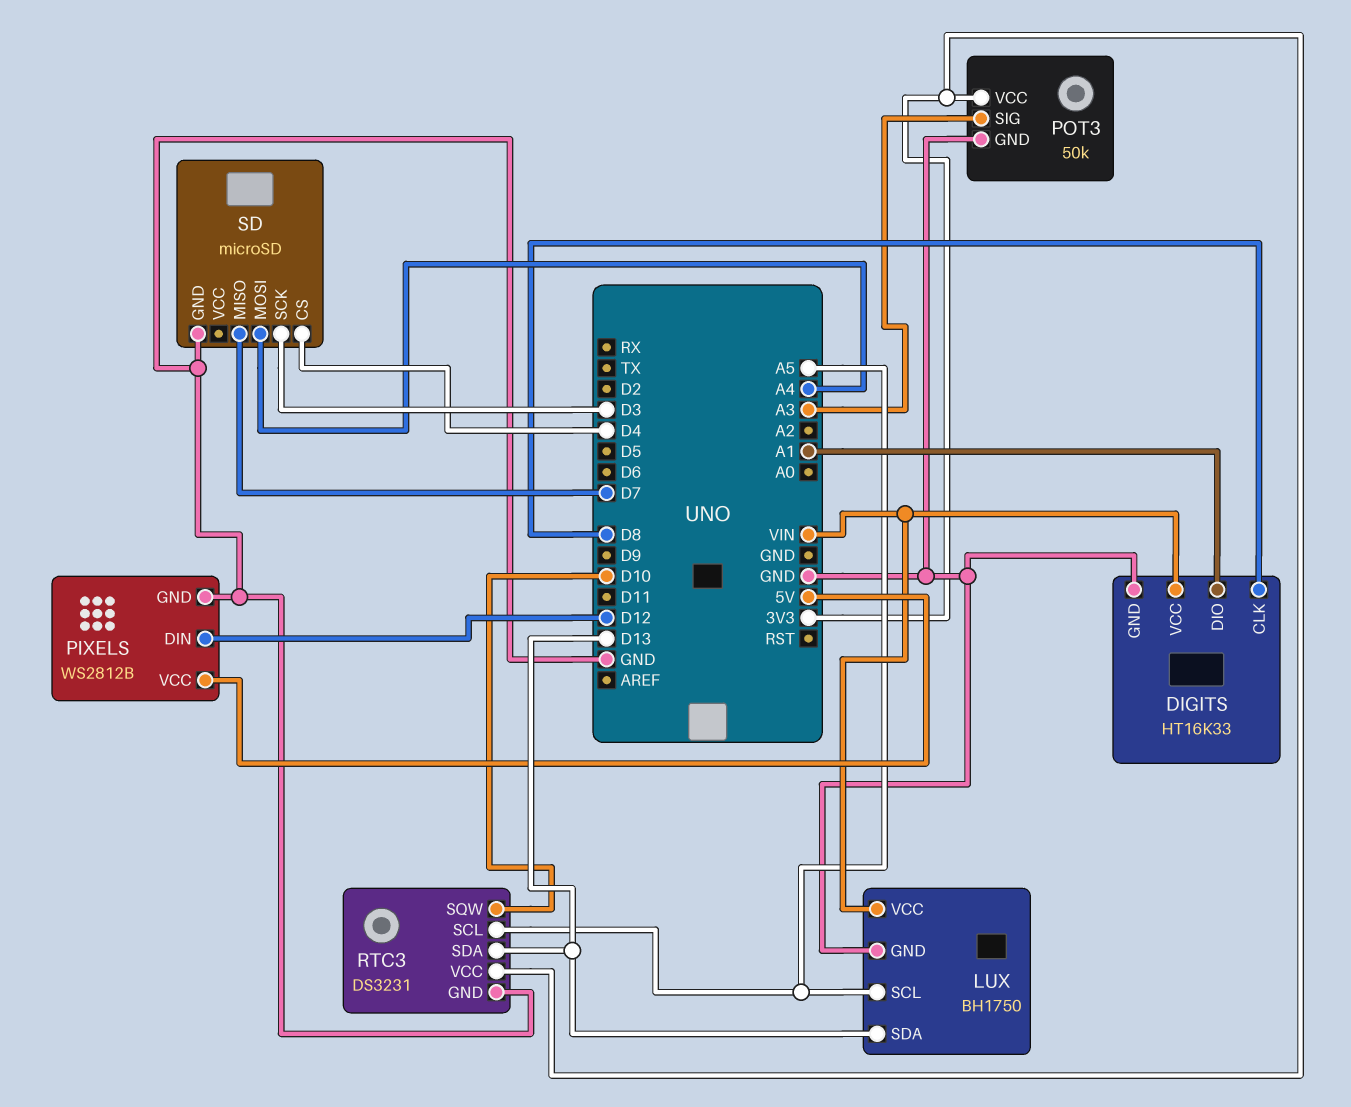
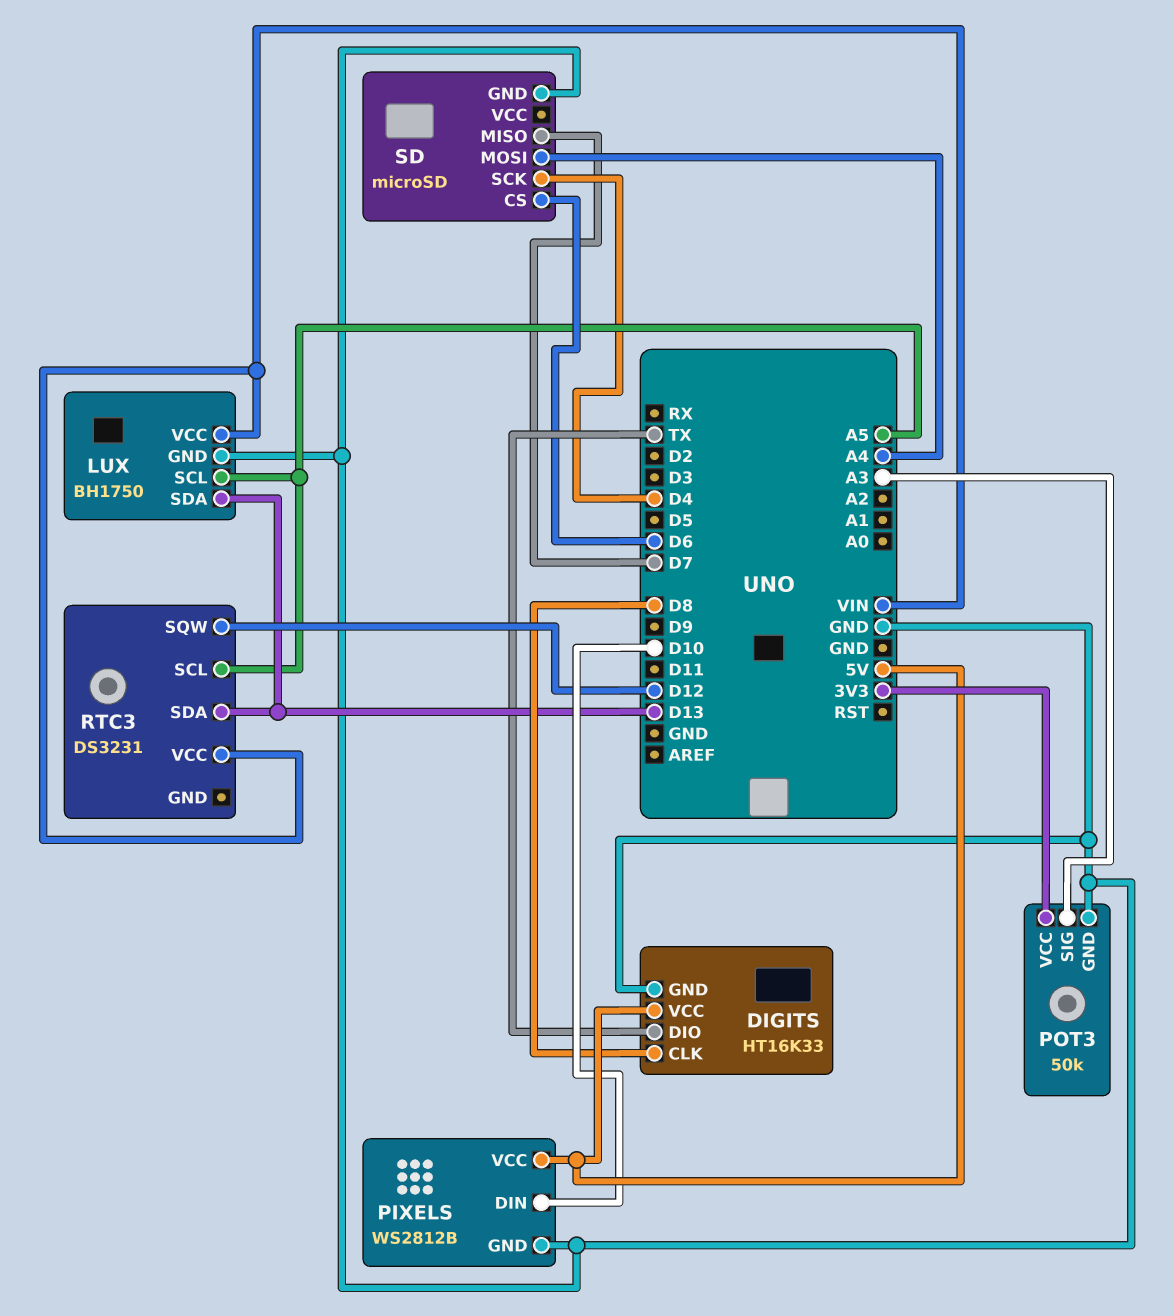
DIGITS pin DIO: A1 -> TX
DIGITS pin VCC: VIN -> 5V
PIXELS pin DIN: D12 -> D10
RTC3 pin GND: GND -> none
RTC3 pin SQW: D10 -> D12
RTC3 pin VCC: 3V3 -> VIN
SD pin CS: D4 -> D6
SD pin SCK: D3 -> D4

